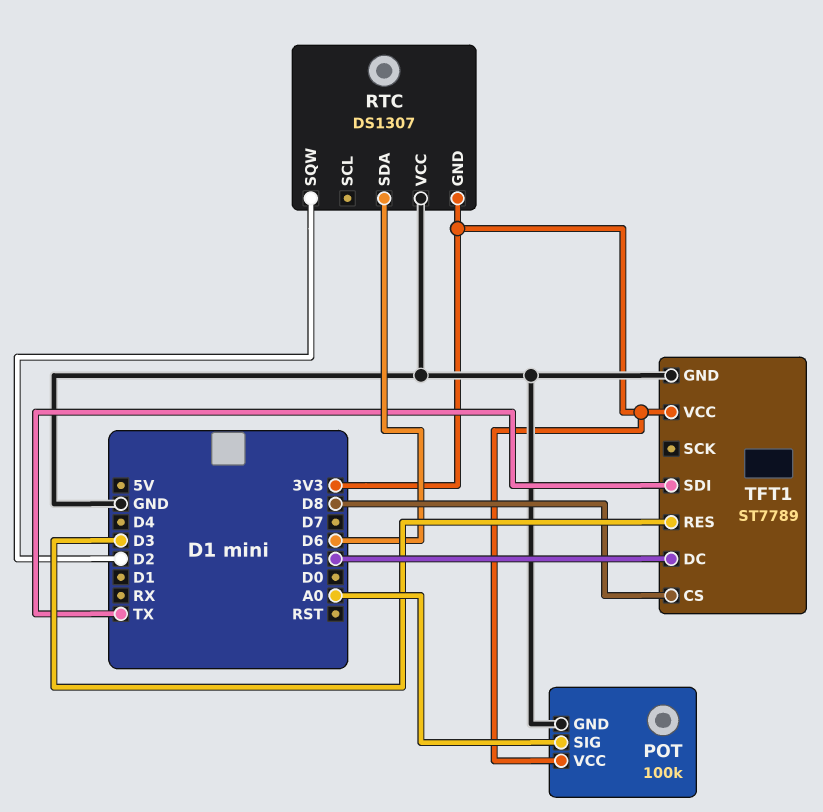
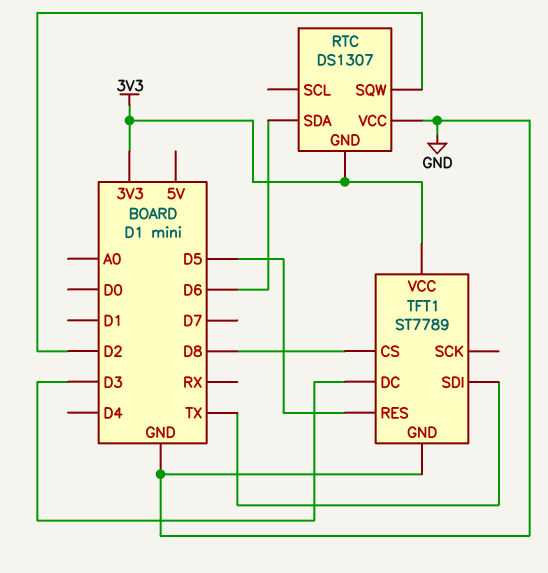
POT: 100k -> none
POT pin GND: GND -> none
POT pin SIG: A0 -> none
POT pin VCC: 3V3 -> none
TFT1 pin DC: D5 -> D3
TFT1 pin RES: D3 -> D5

